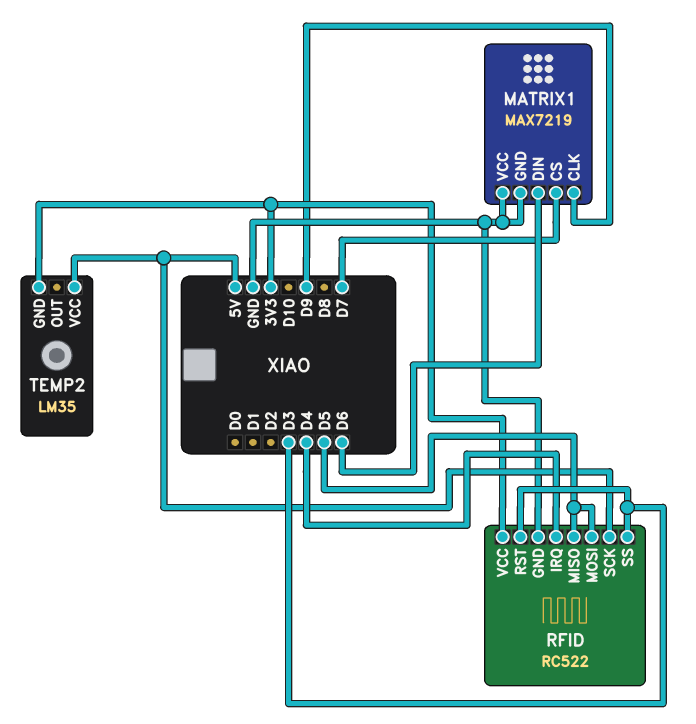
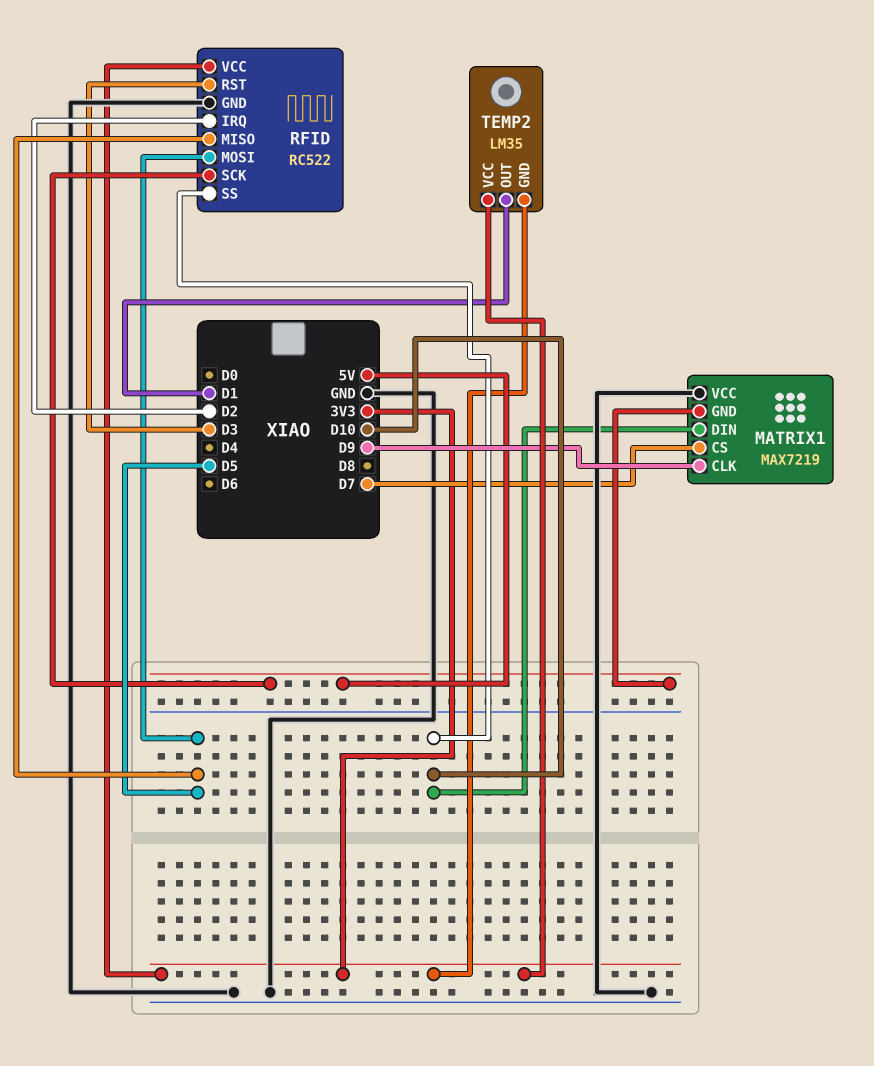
MATRIX1 pin DIN: D6 -> D10
MATRIX1 pin GND: GND -> 5V
RFID pin IRQ: D4 -> D2
RFID pin SS: D3 -> D10
TEMP2 pin OUT: none -> D1
TEMP2 pin VCC: 5V -> 3V3

